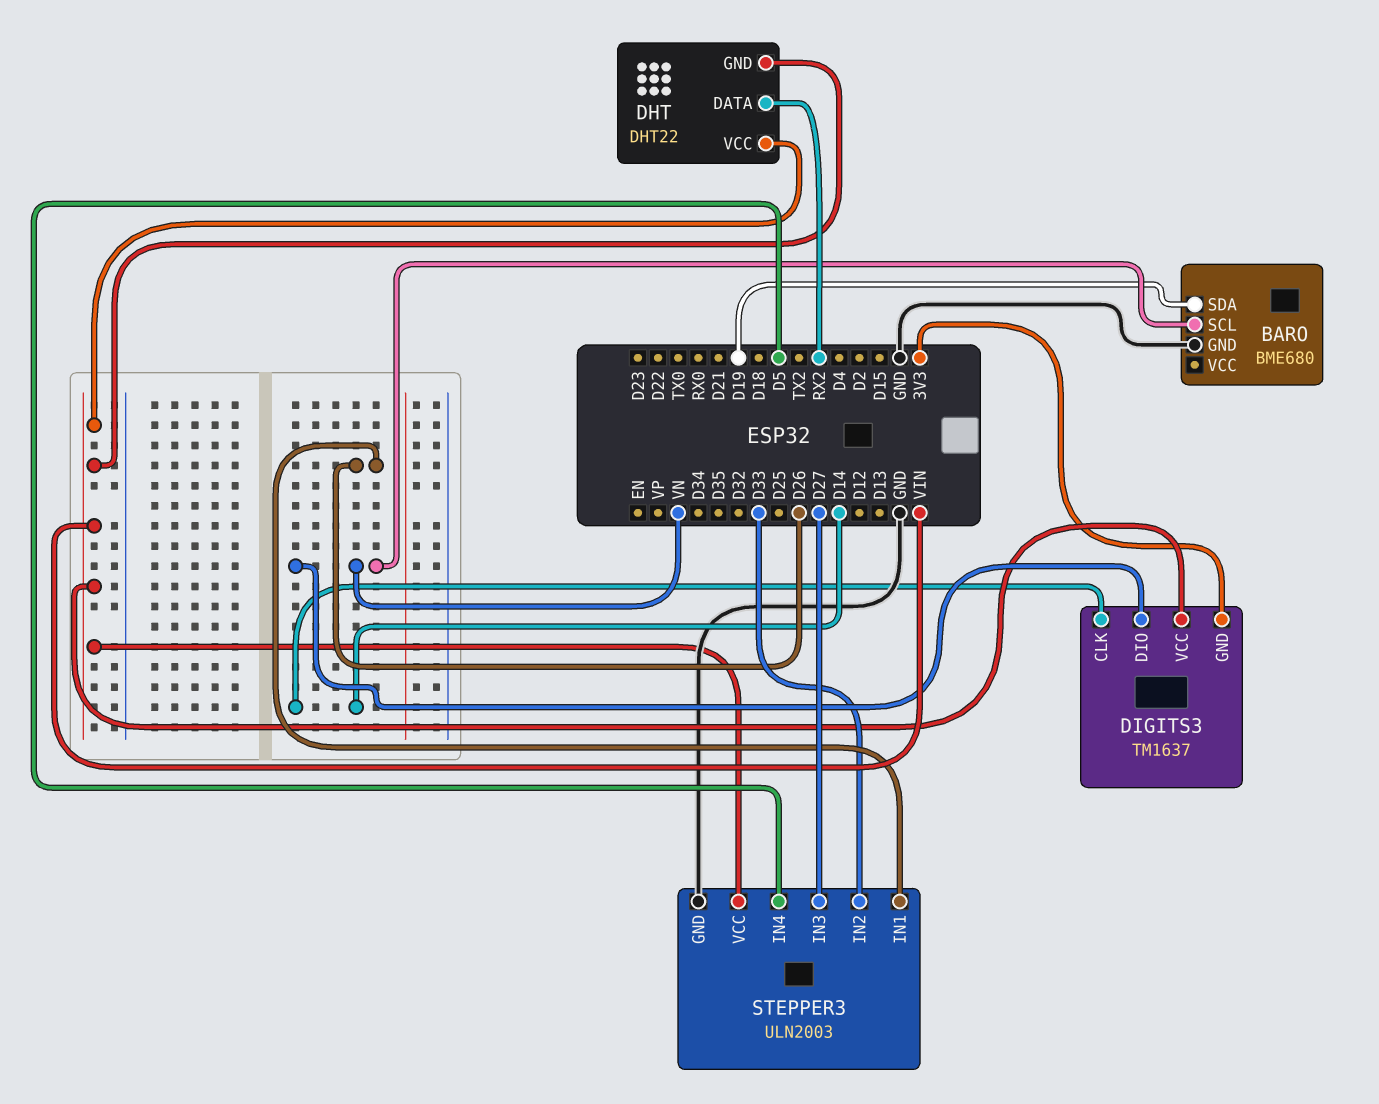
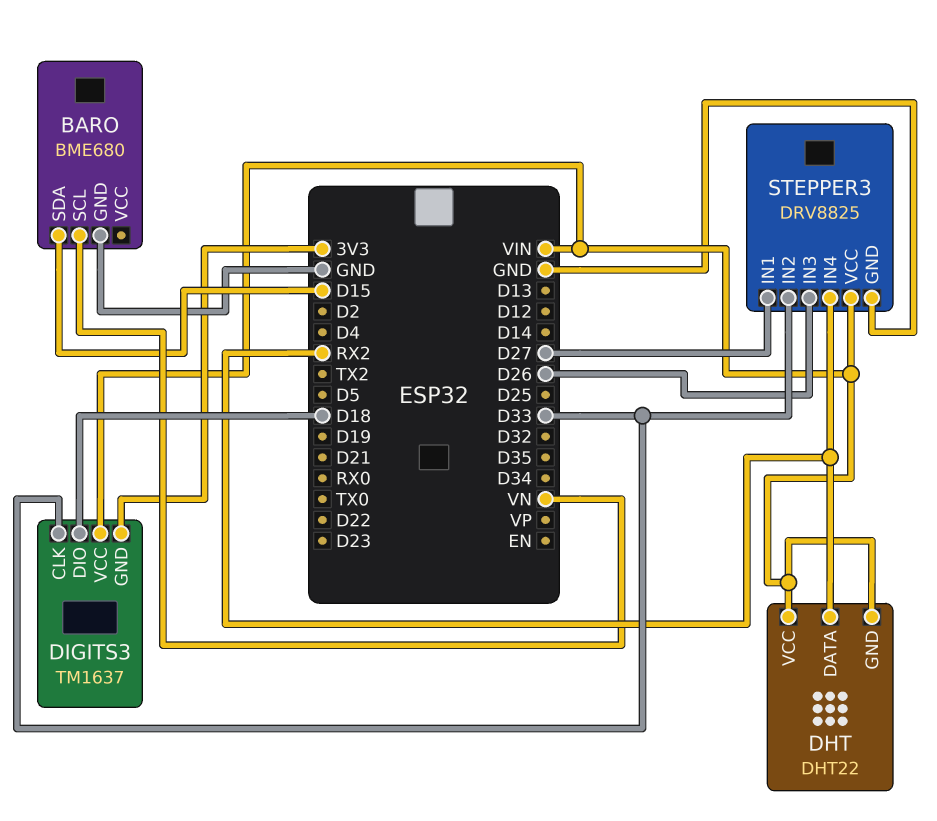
BARO pin SDA: D19 -> D15
DIGITS3 pin CLK: D14 -> D33
DIGITS3 pin DIO: VN -> D18
STEPPER3: ULN2003 -> DRV8825
STEPPER3 pin IN1: D26 -> D27
STEPPER3 pin IN3: D27 -> D26
STEPPER3 pin IN4: D5 -> RX2

